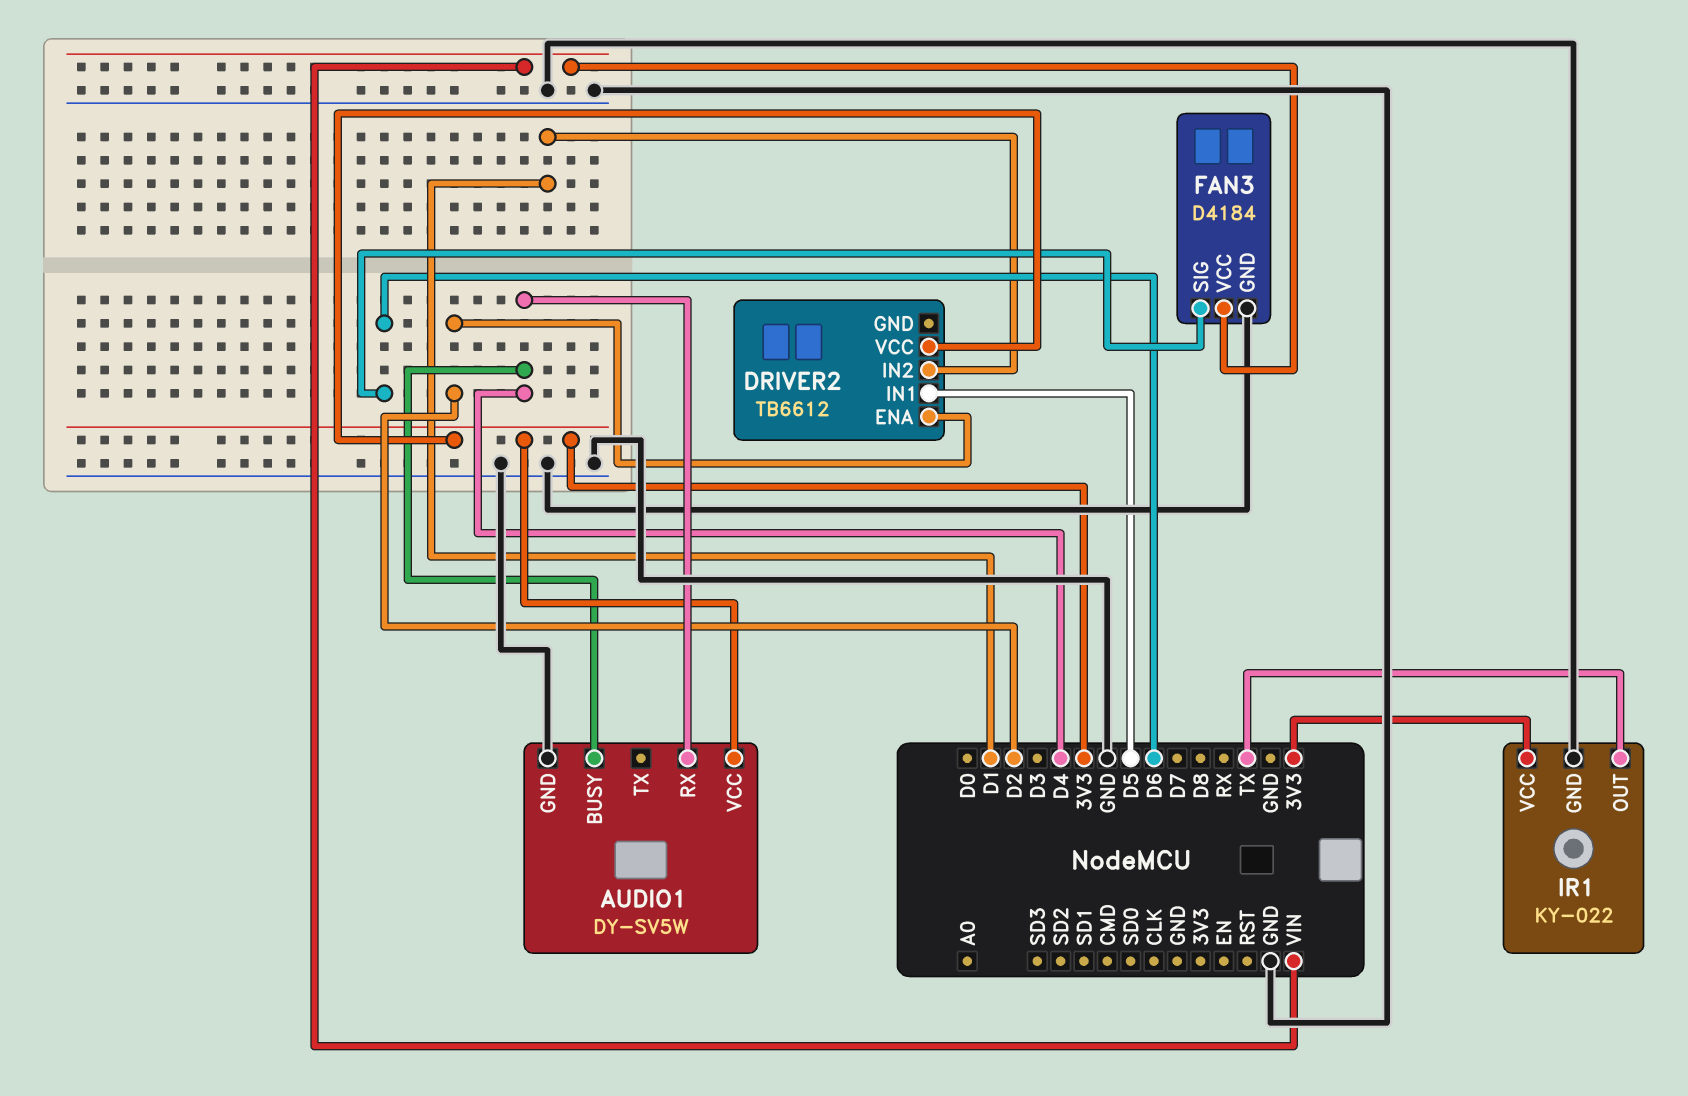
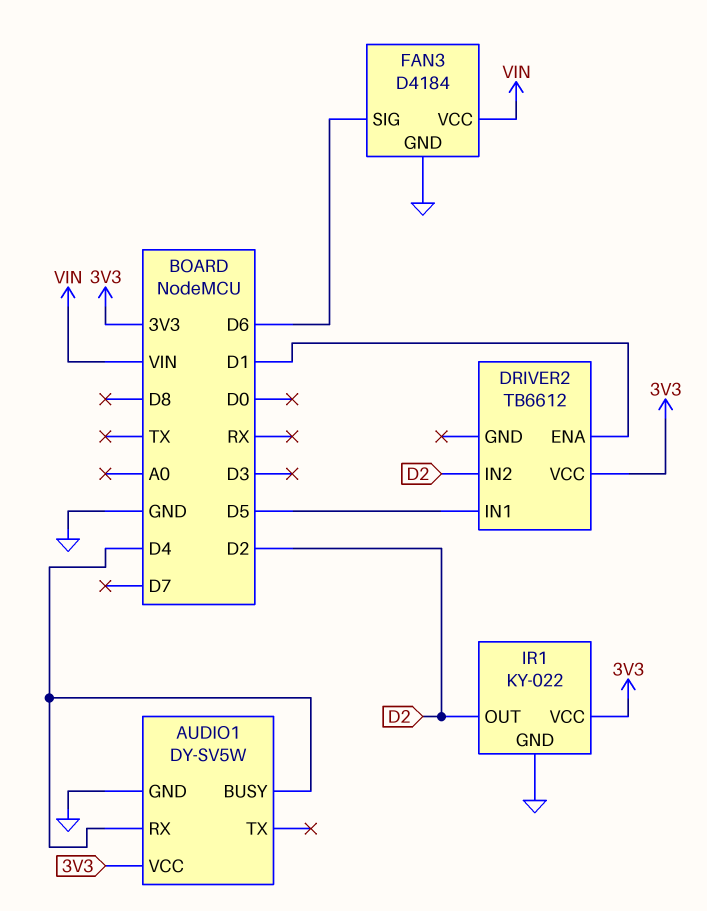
DRIVER2 pin ENA: D2 -> D1
DRIVER2 pin IN2: D1 -> D2
IR1 pin OUT: TX -> D2

